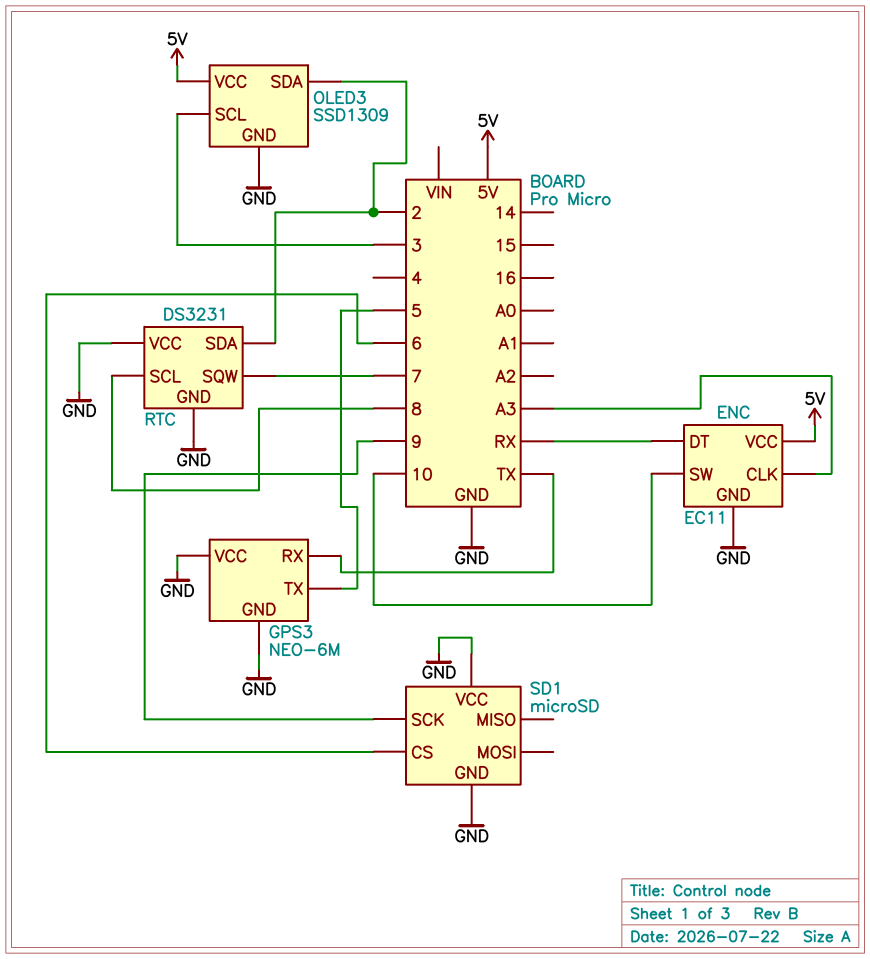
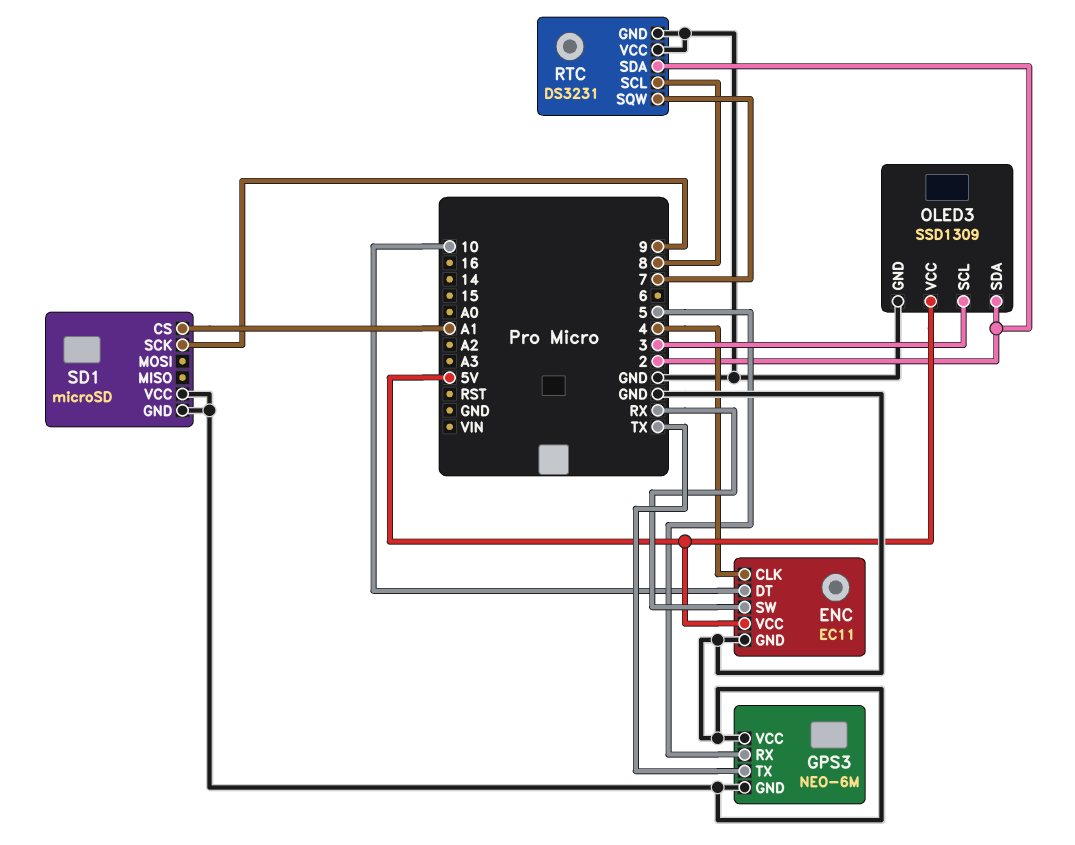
ENC pin CLK: A3 -> 4
ENC pin DT: RX -> 10
ENC pin SW: 10 -> RX
GPS3 pin RX: TX -> 5
GPS3 pin TX: 5 -> TX
SD1 pin CS: 6 -> A1

